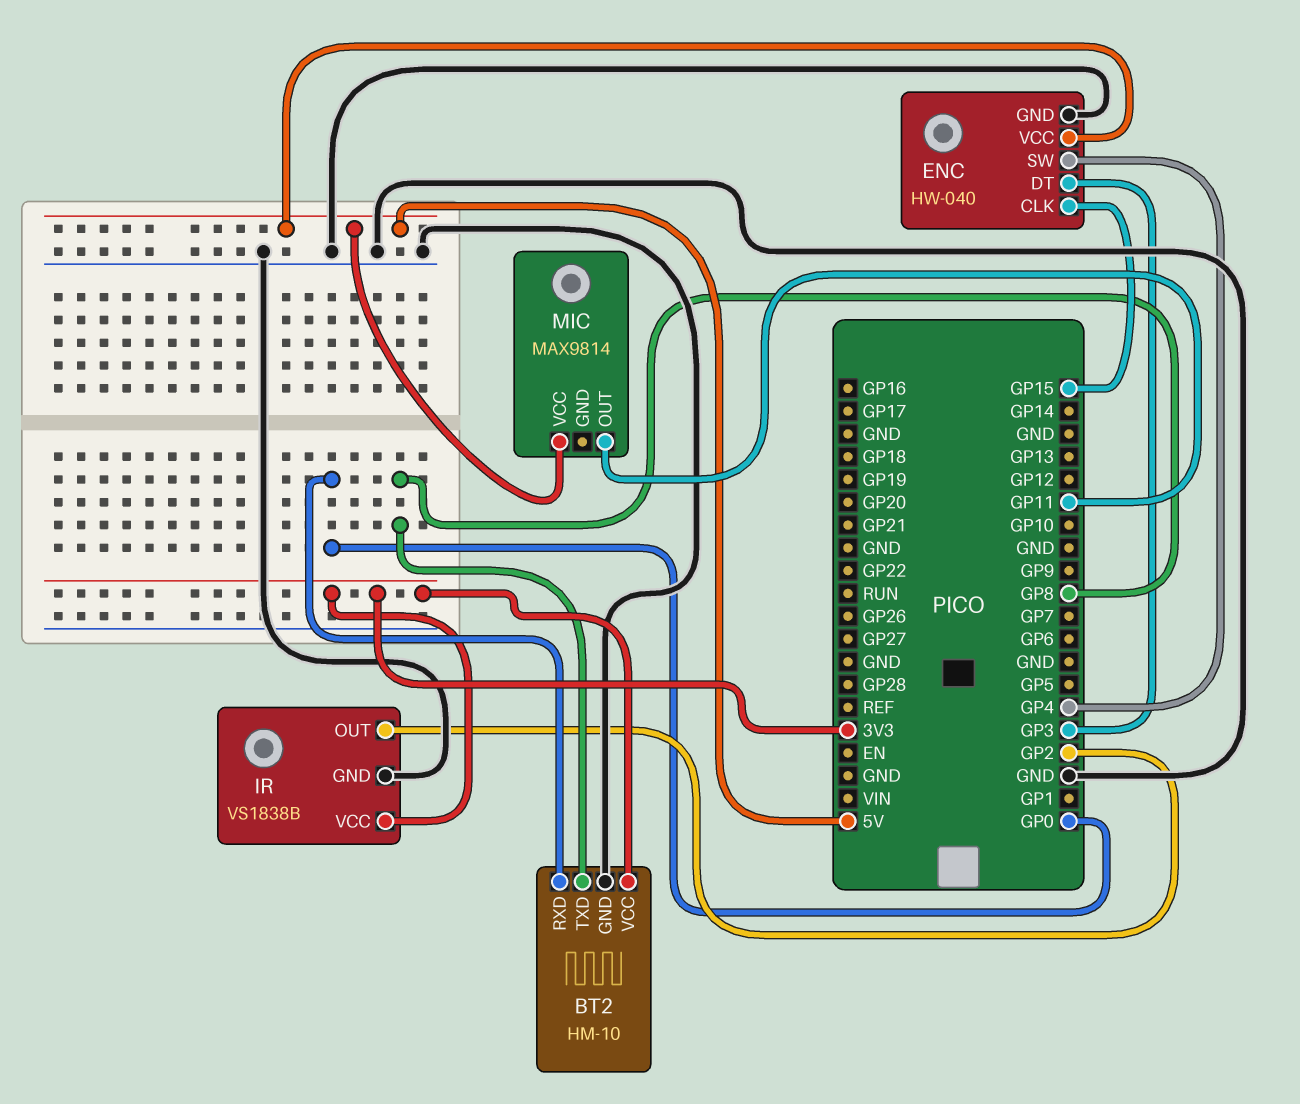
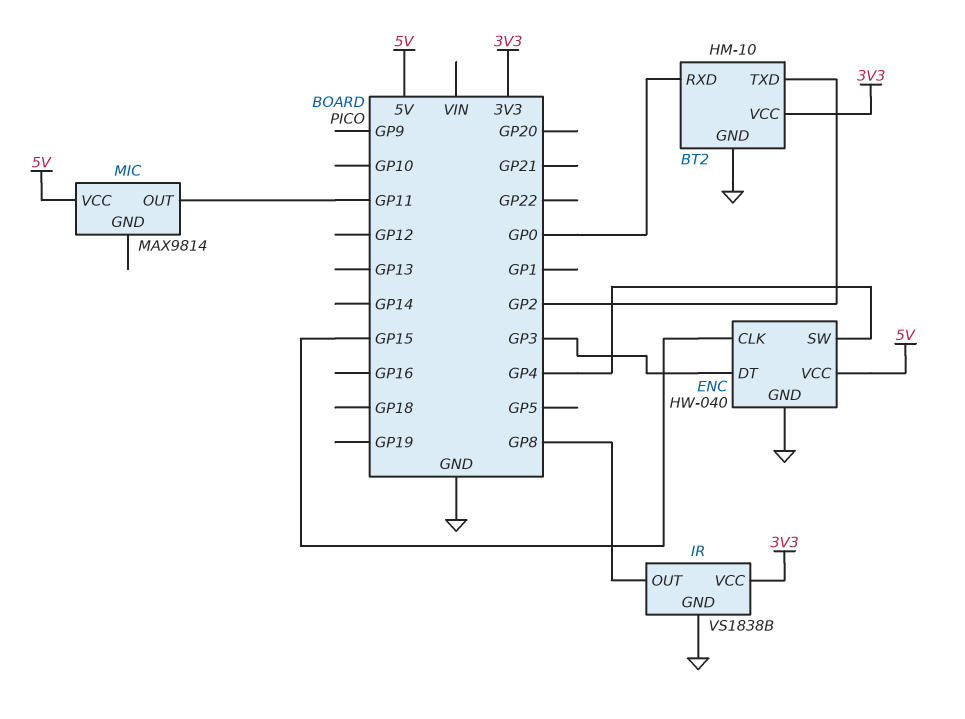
BT2 pin TXD: GP8 -> GP2
IR pin OUT: GP2 -> GP8

